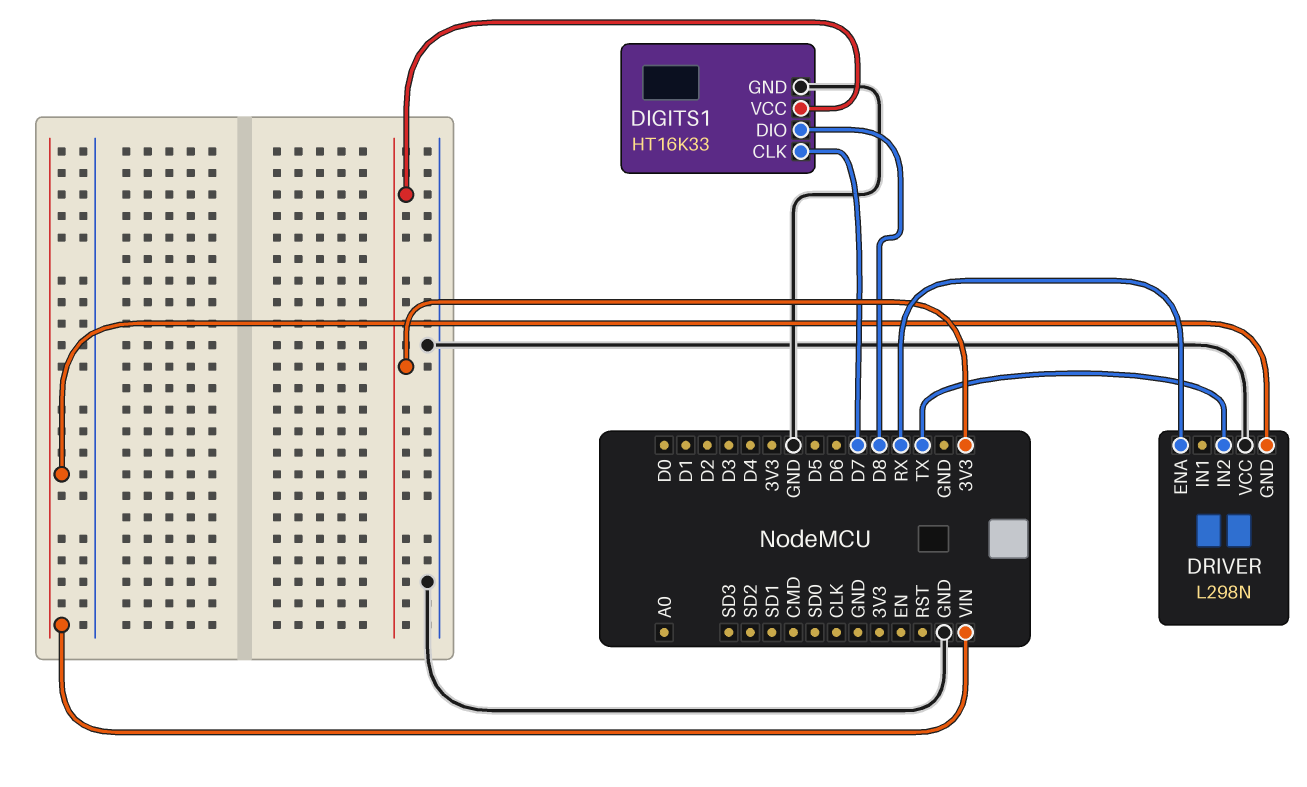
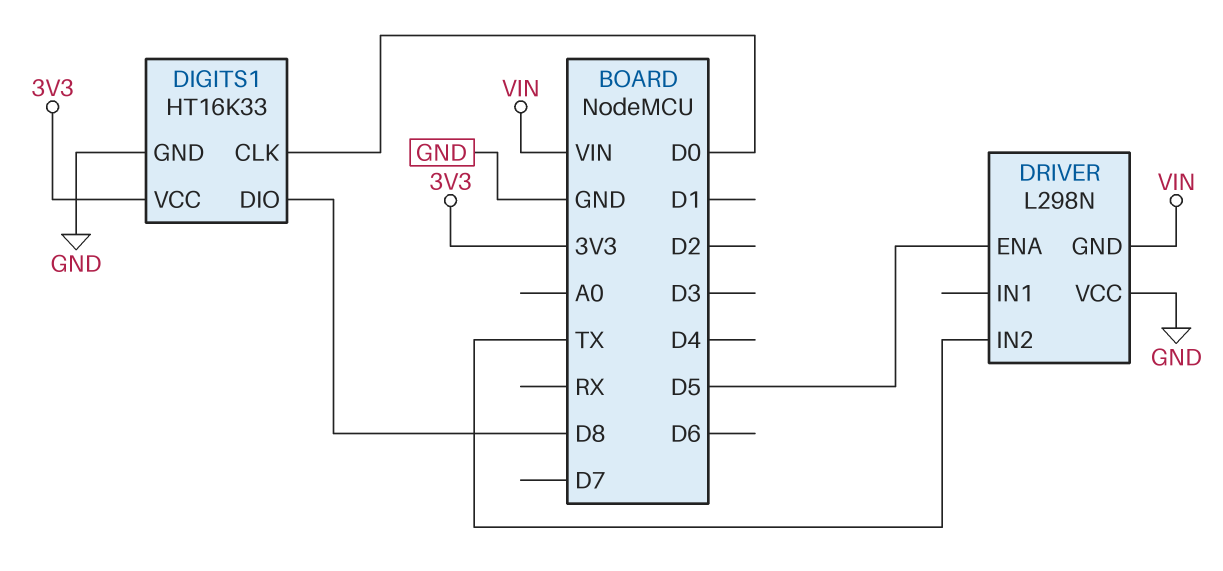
DIGITS1 pin CLK: D7 -> D0
DRIVER pin ENA: RX -> D5

